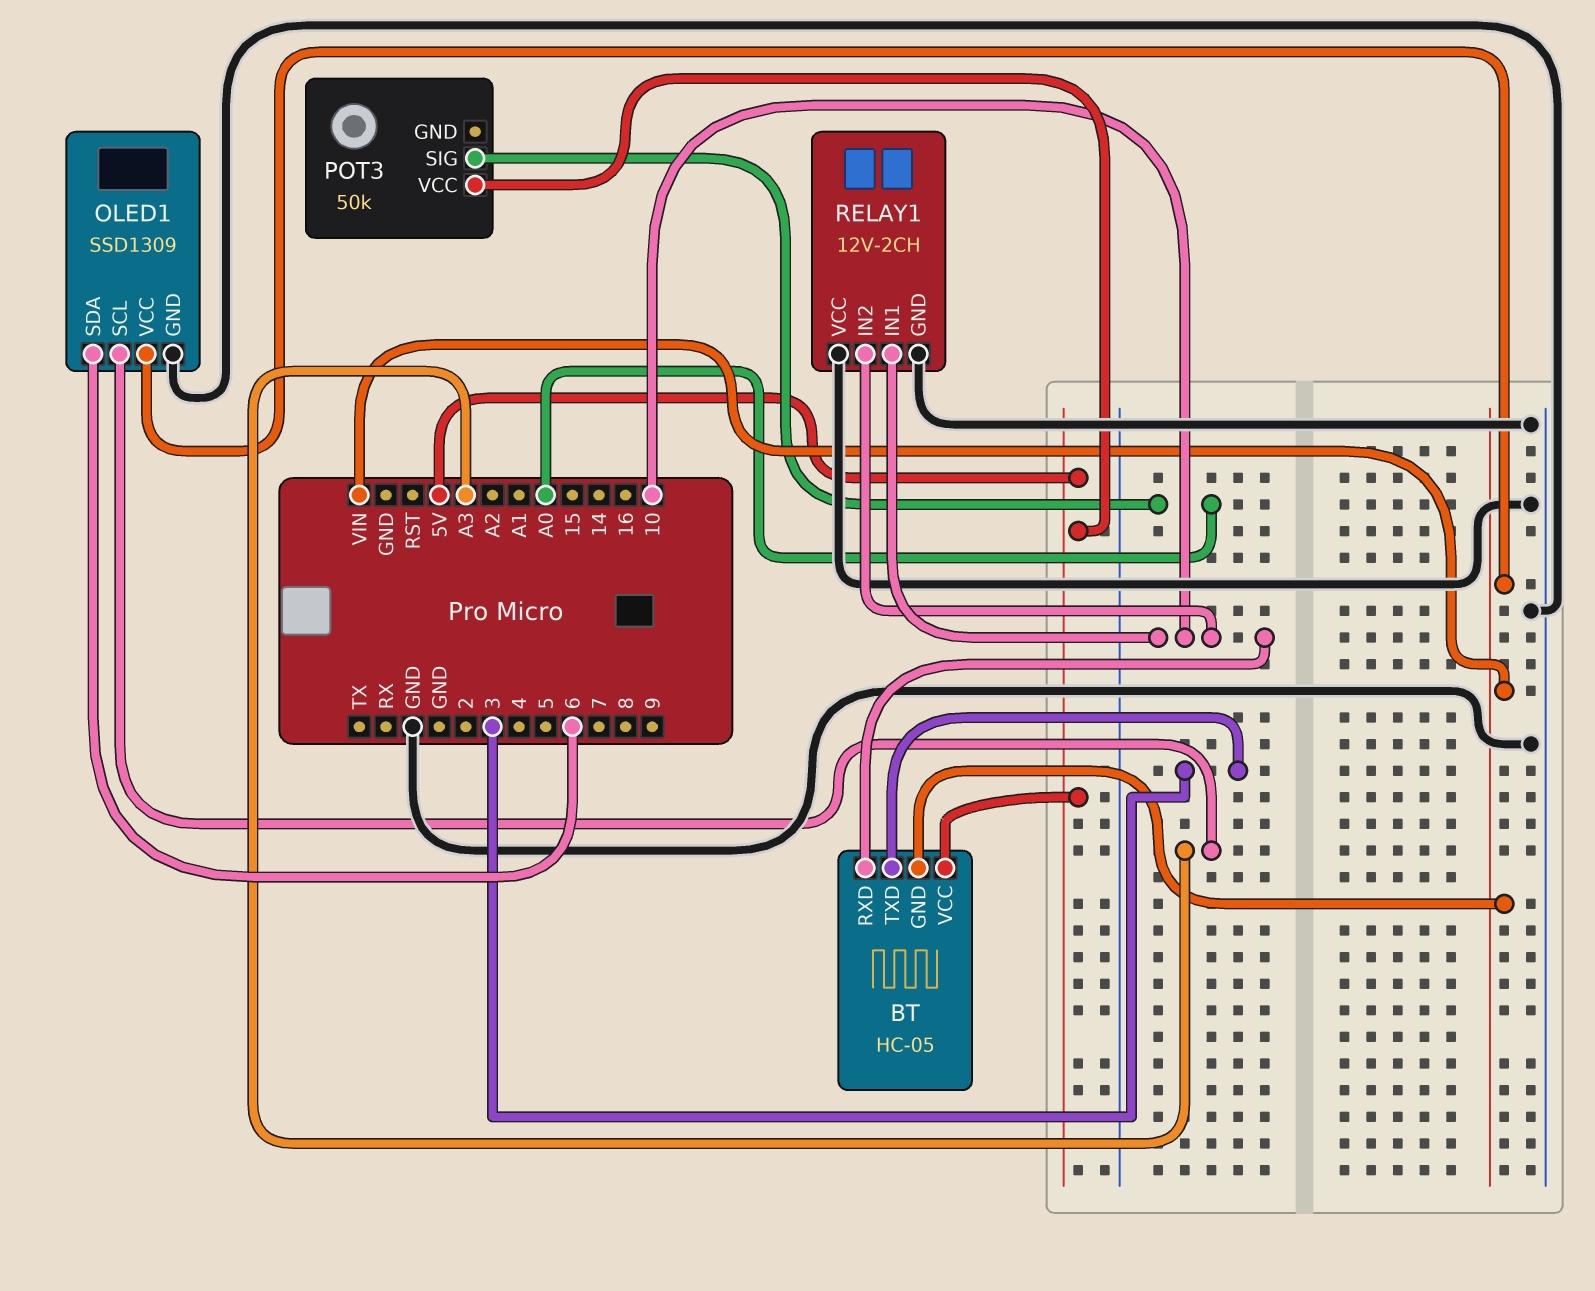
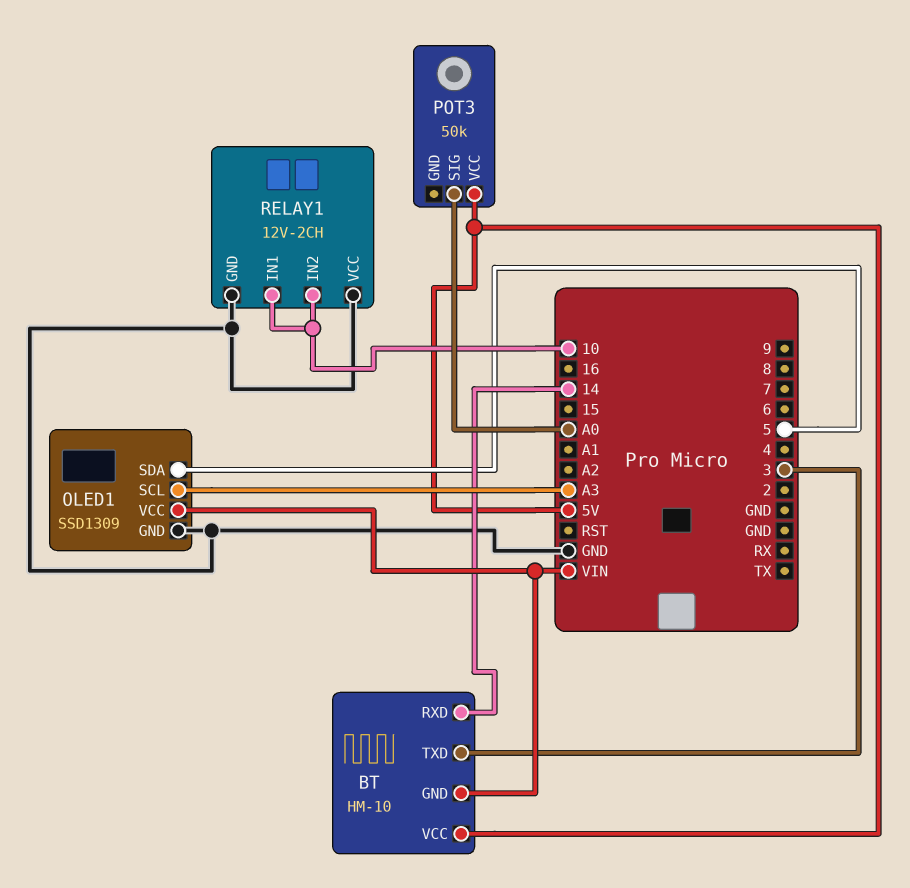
BT: HC-05 -> HM-10
BT pin RXD: 10 -> 14
OLED1 pin SDA: 6 -> 5

